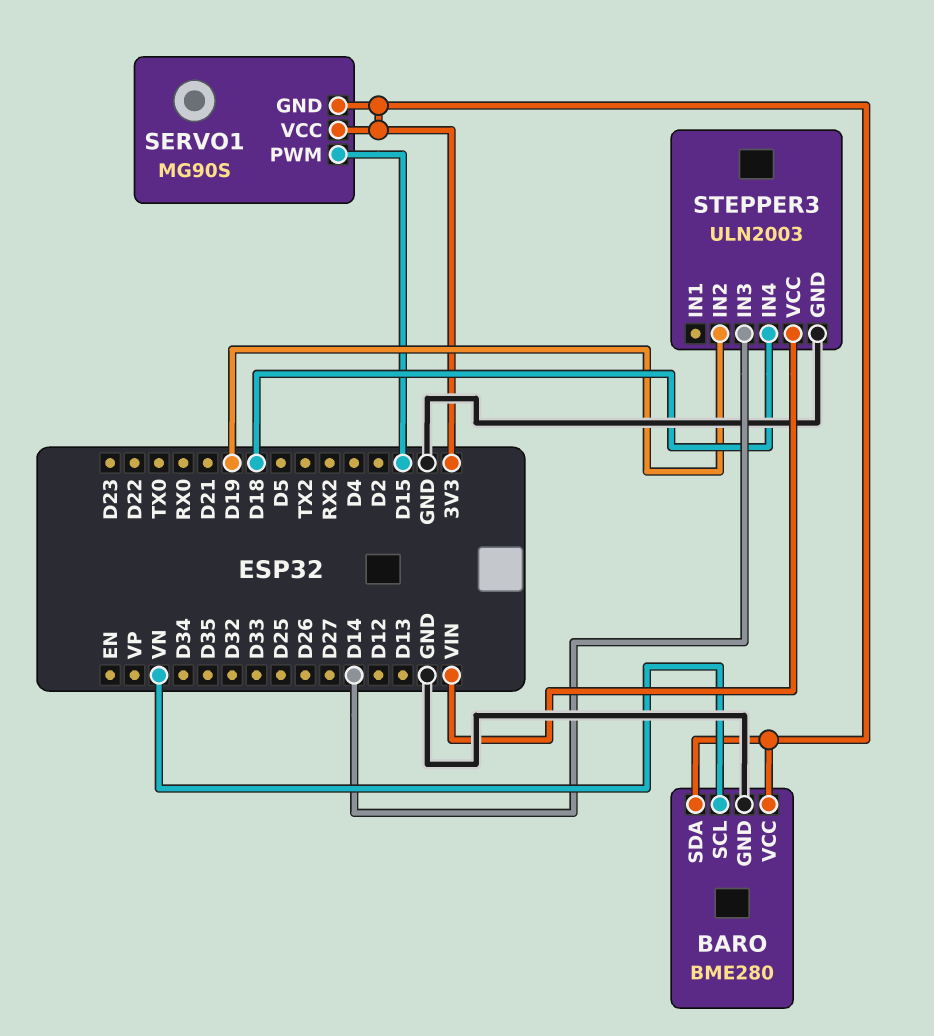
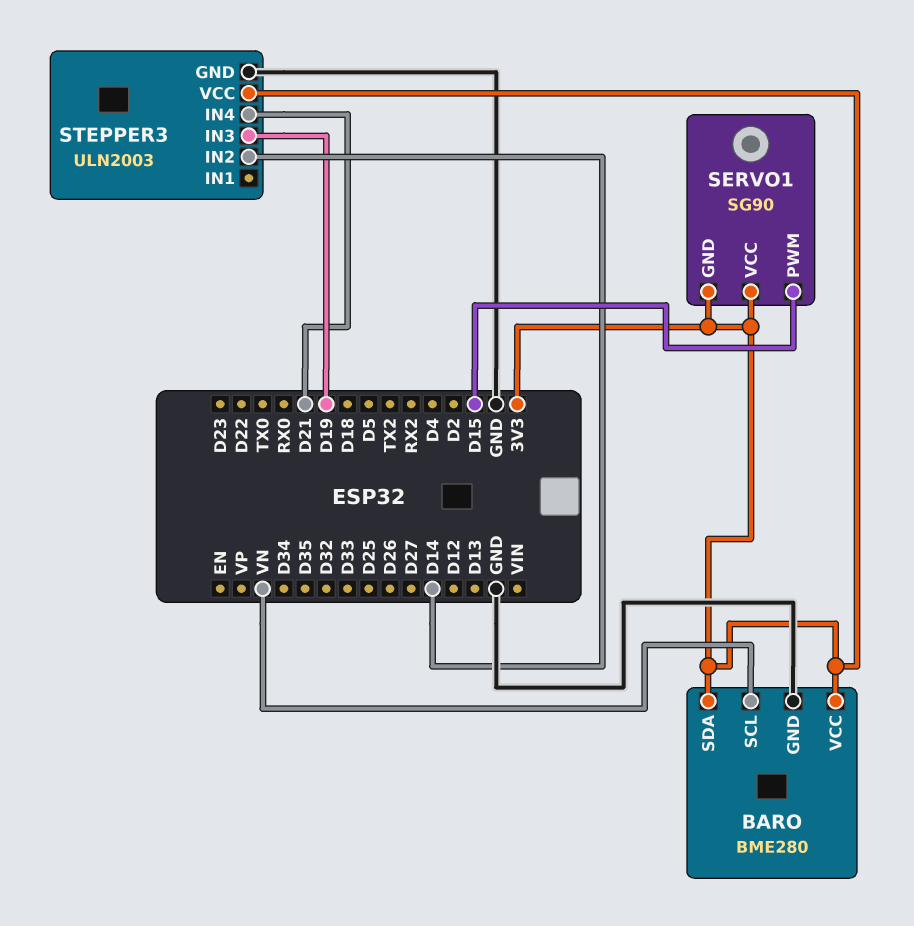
SERVO1: MG90S -> SG90
STEPPER3 pin IN2: D19 -> D14
STEPPER3 pin IN3: D14 -> D19
STEPPER3 pin IN4: D18 -> D21
STEPPER3 pin VCC: VIN -> 3V3

